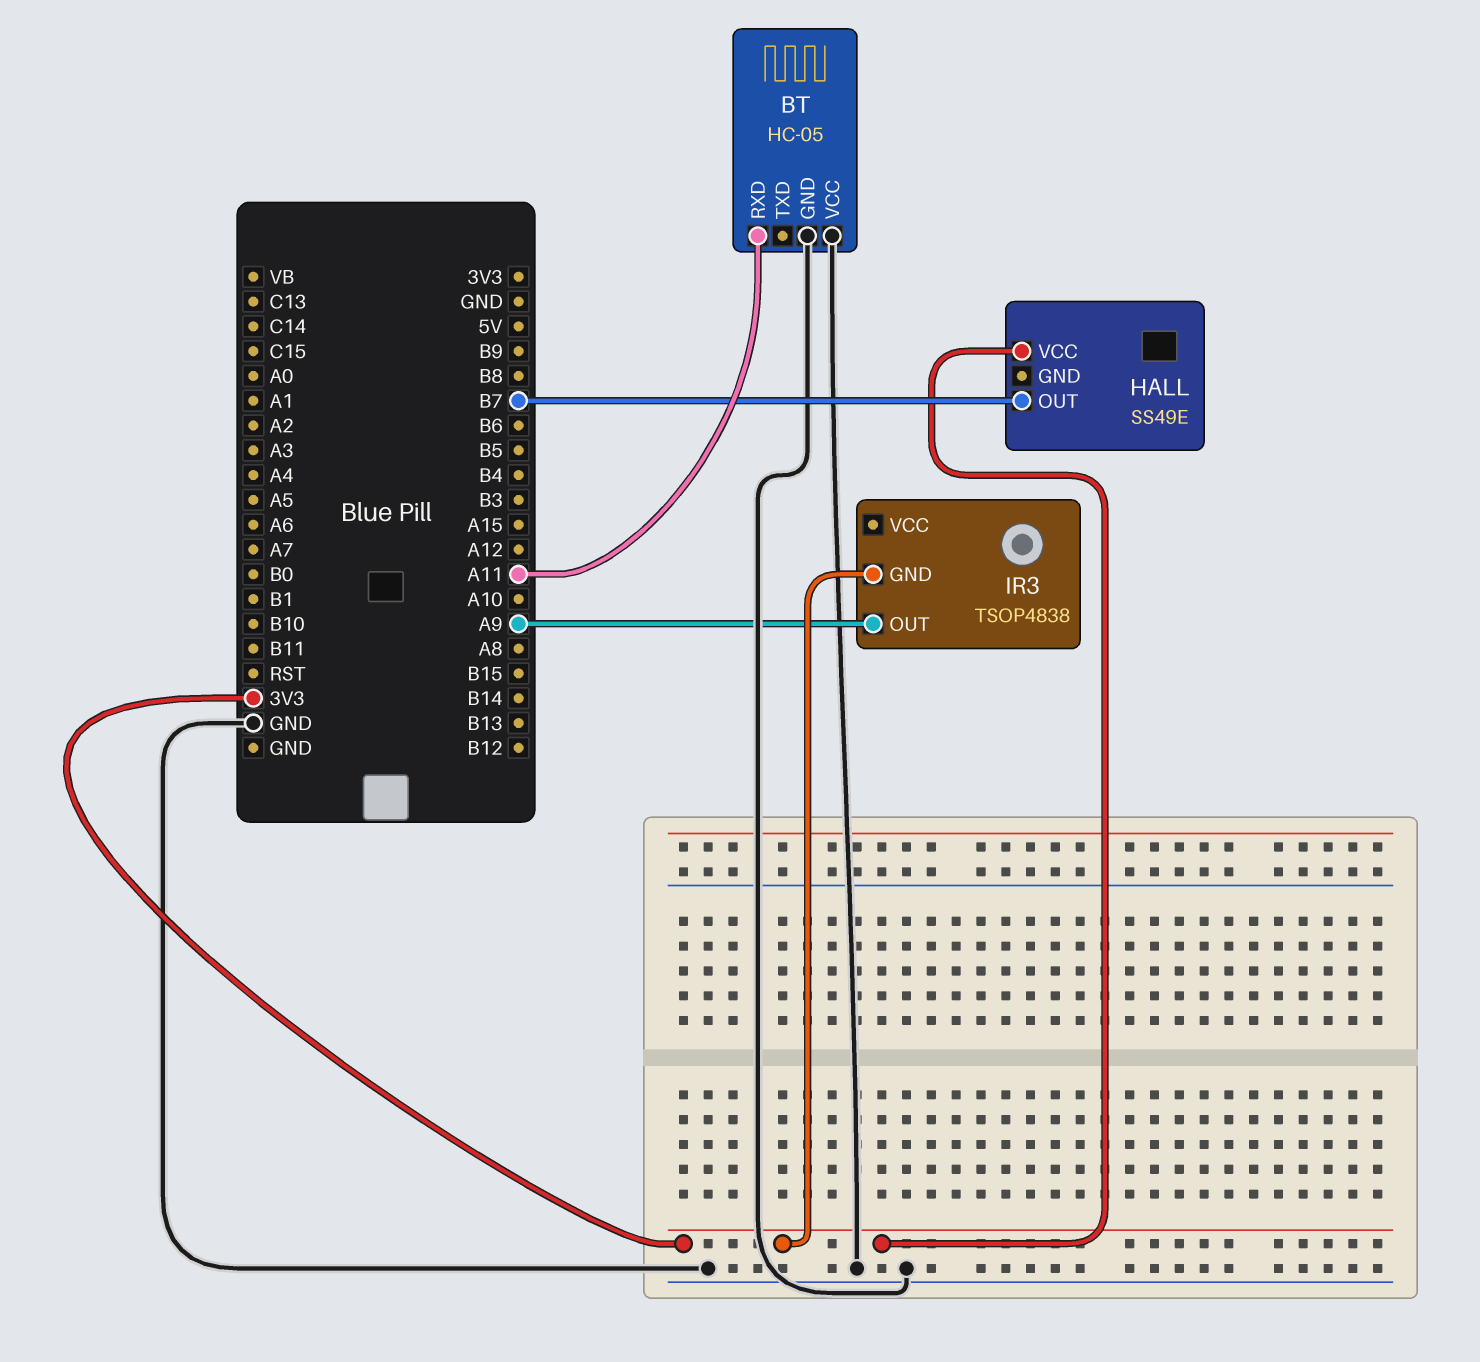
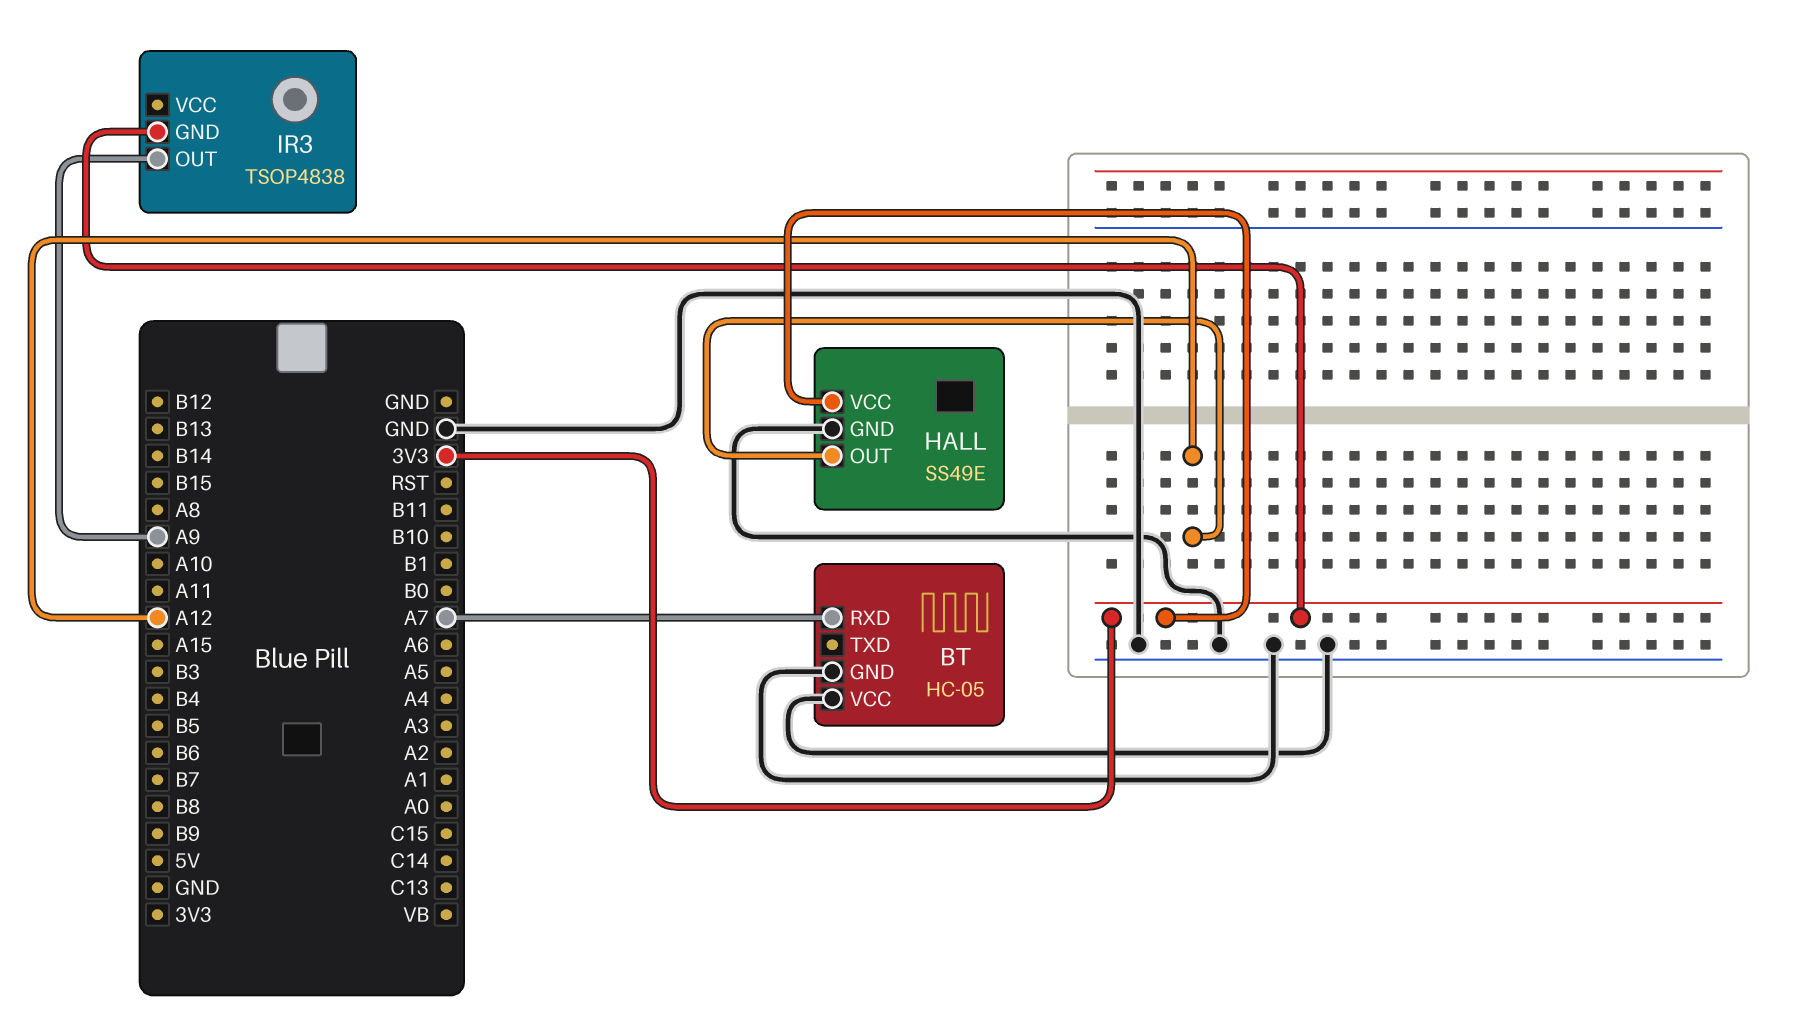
BT pin RXD: A11 -> A7
HALL pin GND: none -> GND
HALL pin OUT: B7 -> A12

